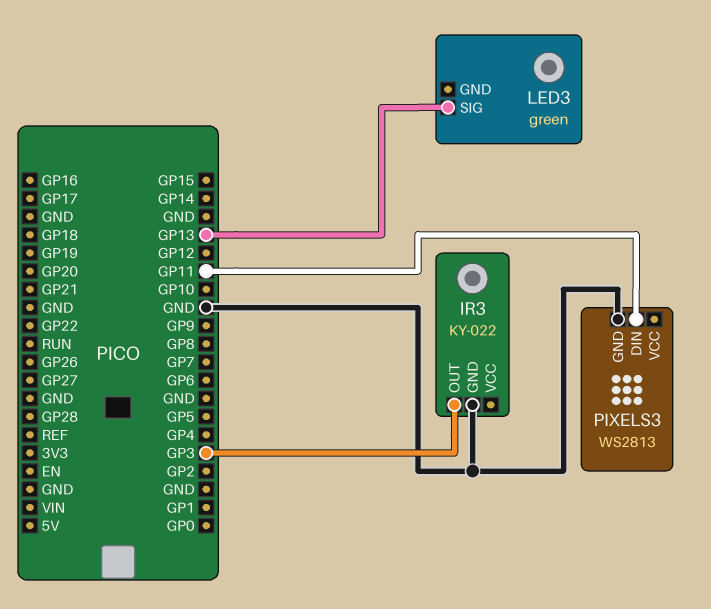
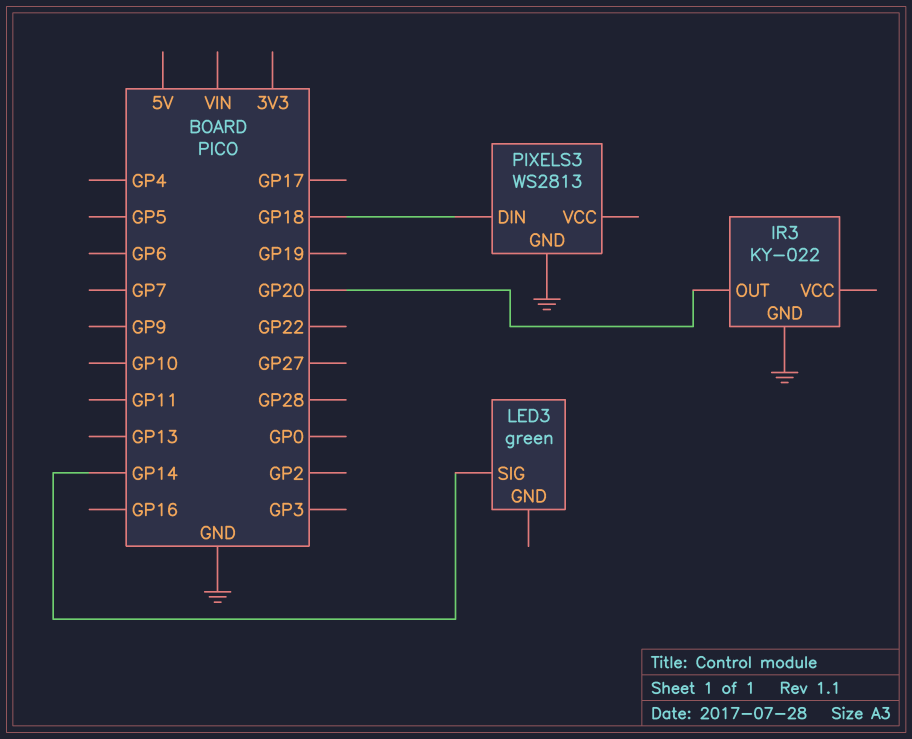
IR3 pin OUT: GP3 -> GP20
LED3 pin SIG: GP13 -> GP14
PIXELS3 pin DIN: GP11 -> GP18

